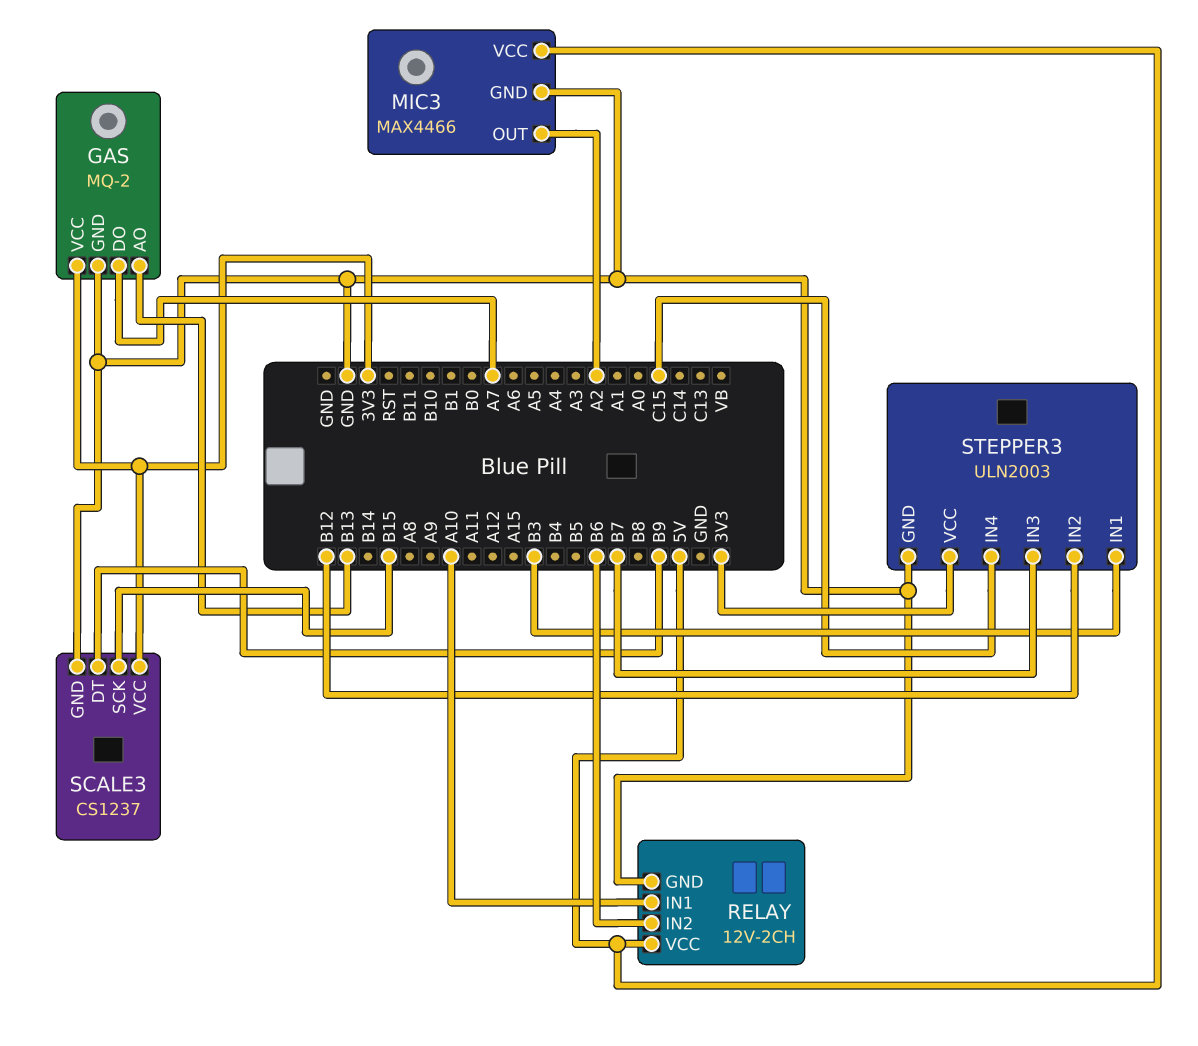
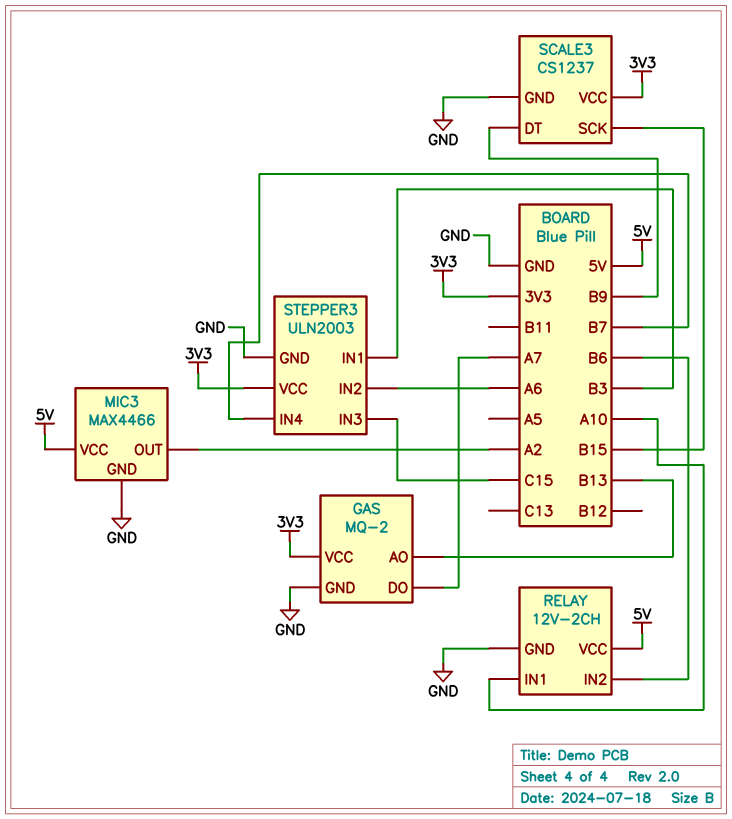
STEPPER3 pin IN2: B12 -> A6
STEPPER3 pin IN3: B7 -> C15
STEPPER3 pin IN4: C15 -> B7

